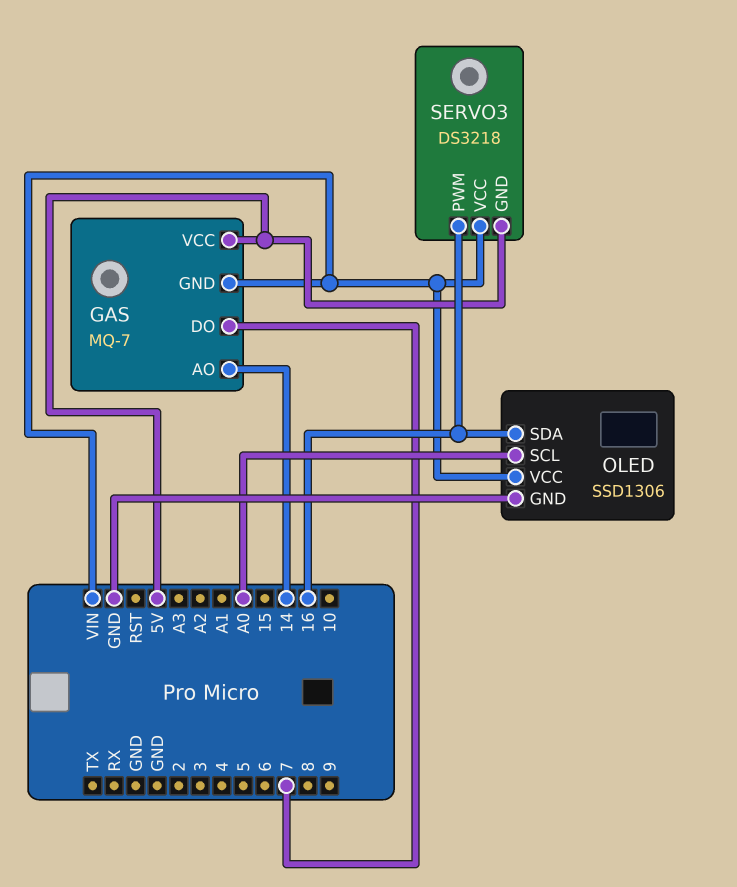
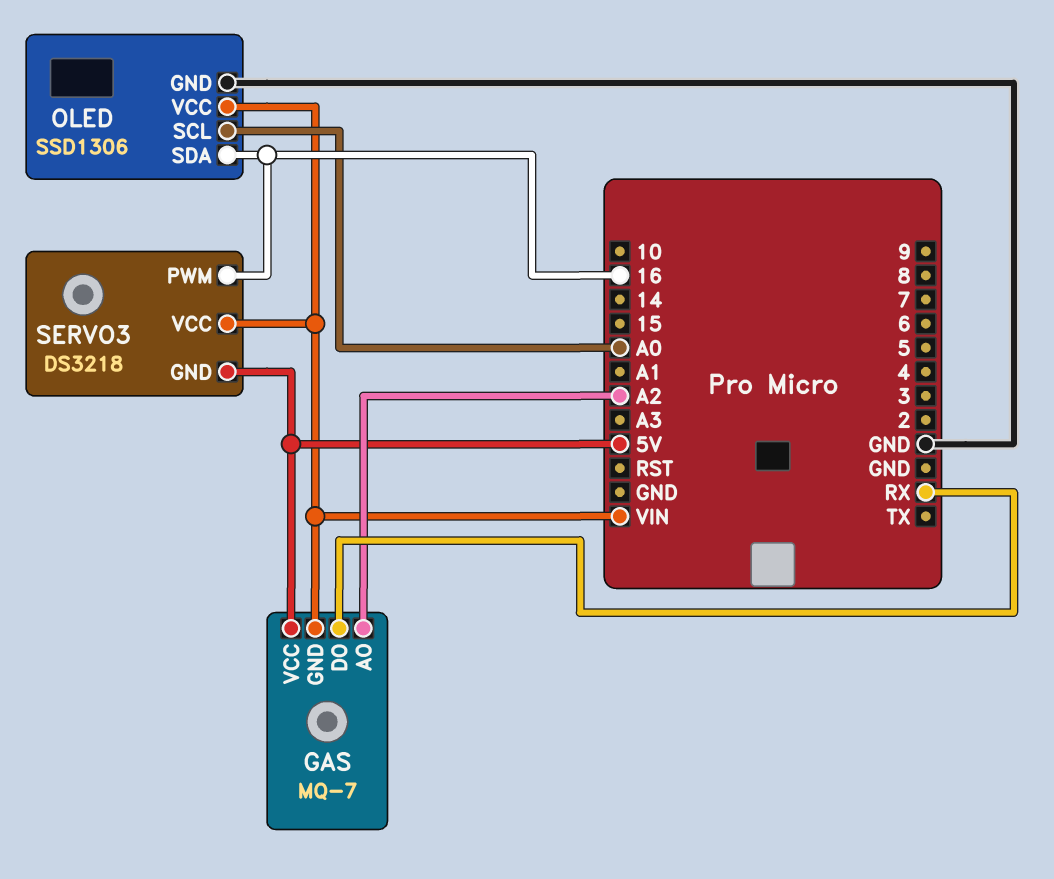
GAS pin AO: 14 -> A2
GAS pin DO: 7 -> RX

